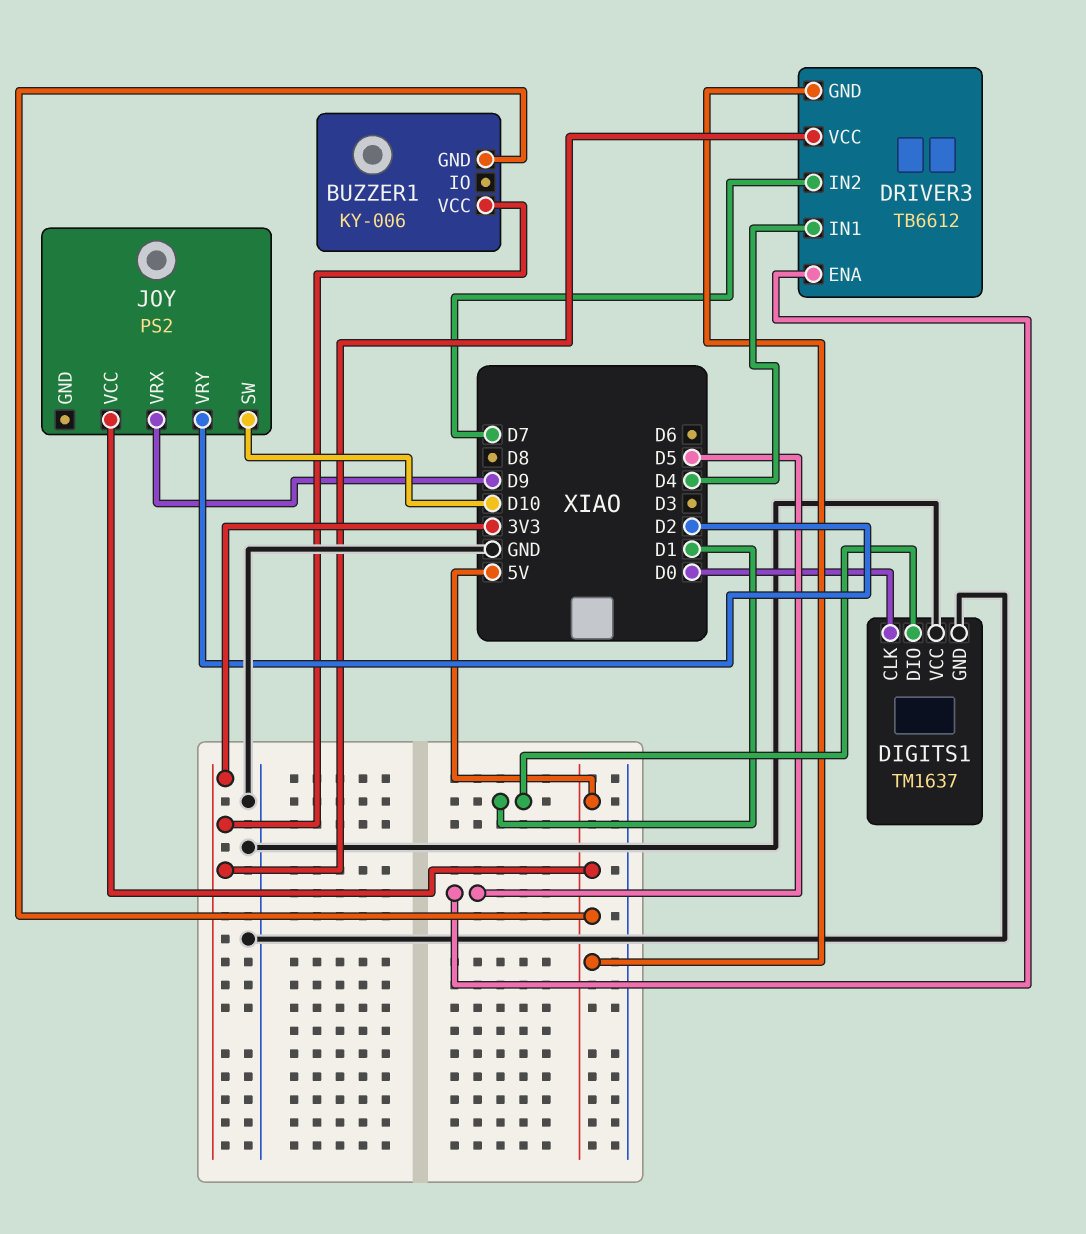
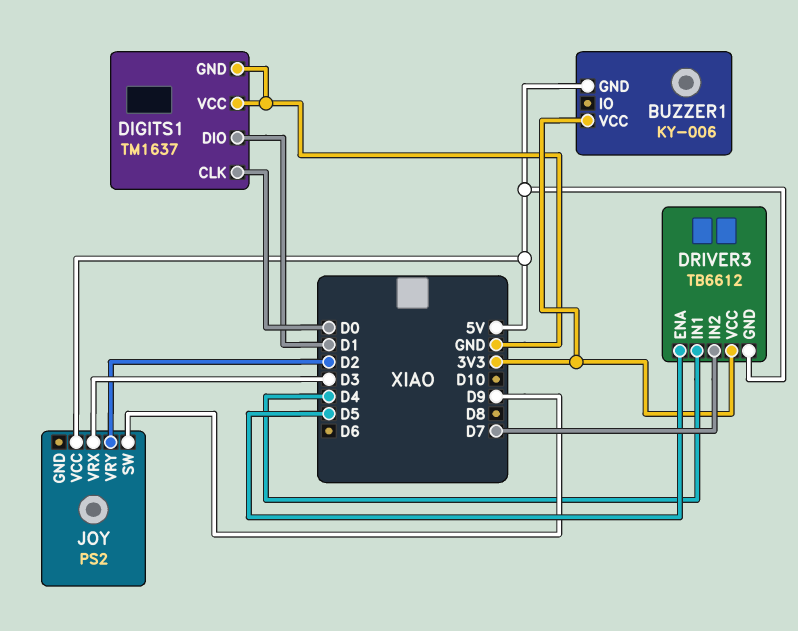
JOY pin SW: D10 -> D9
JOY pin VRX: D9 -> D3

